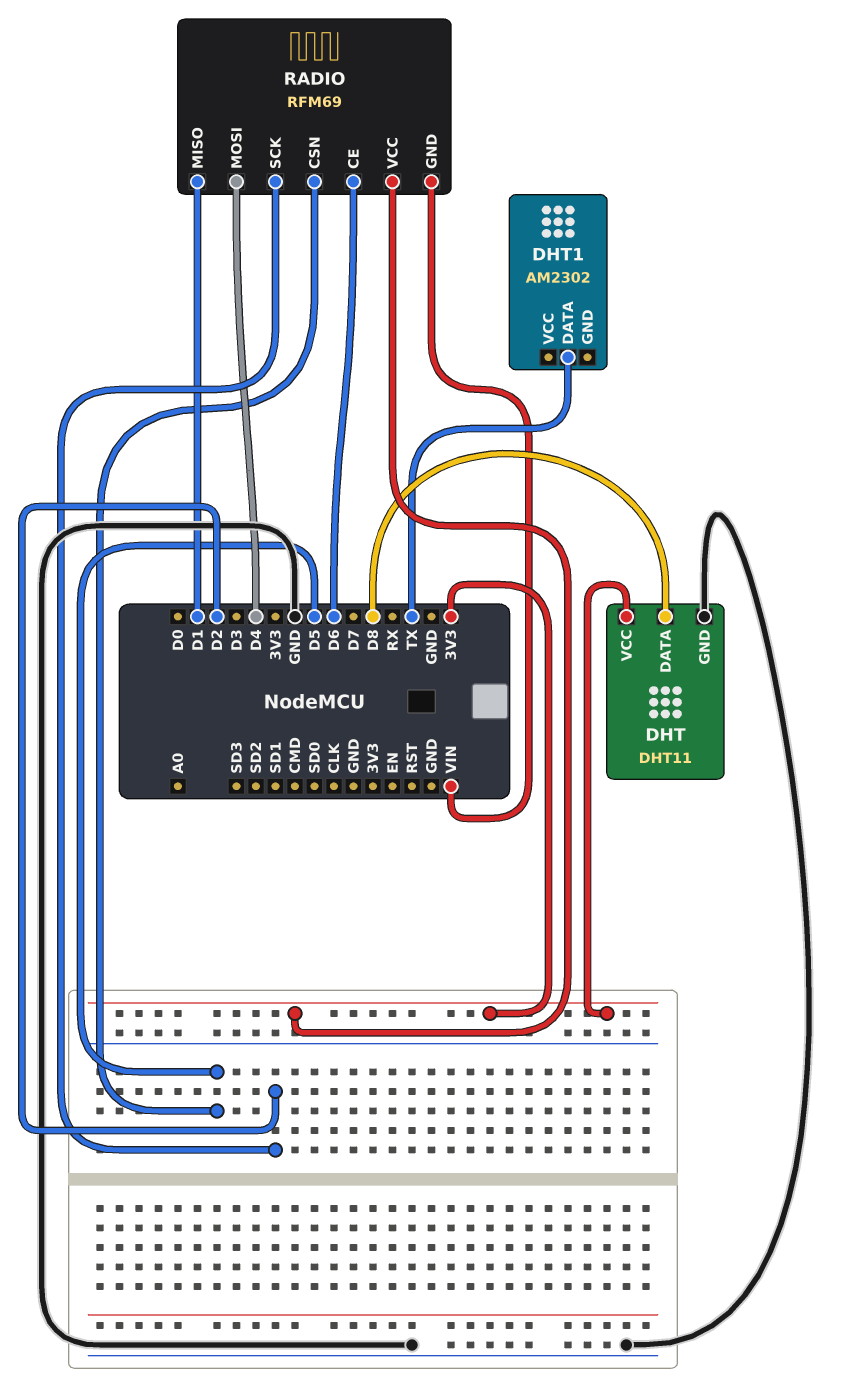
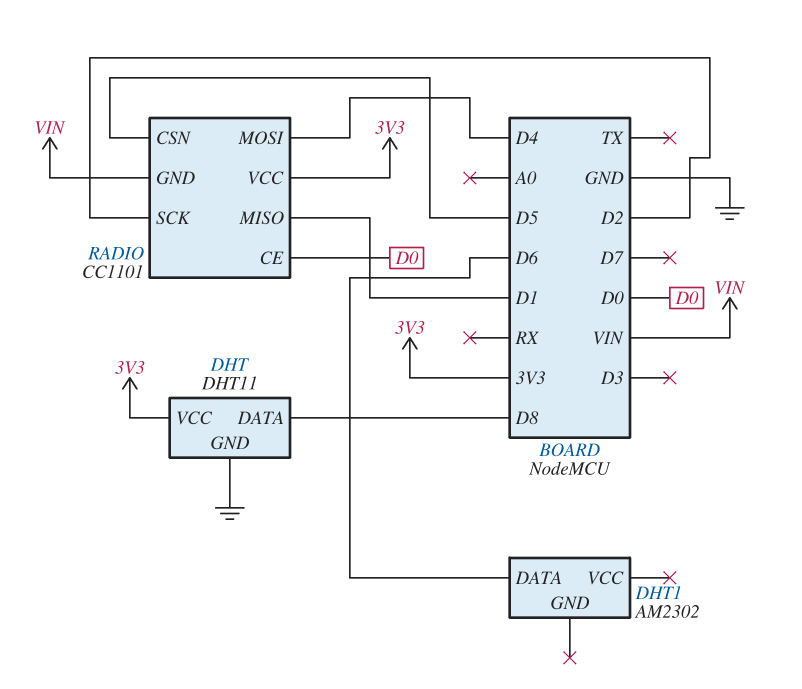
DHT1 pin DATA: TX -> D6
RADIO: RFM69 -> CC1101
RADIO pin CE: D6 -> D0

